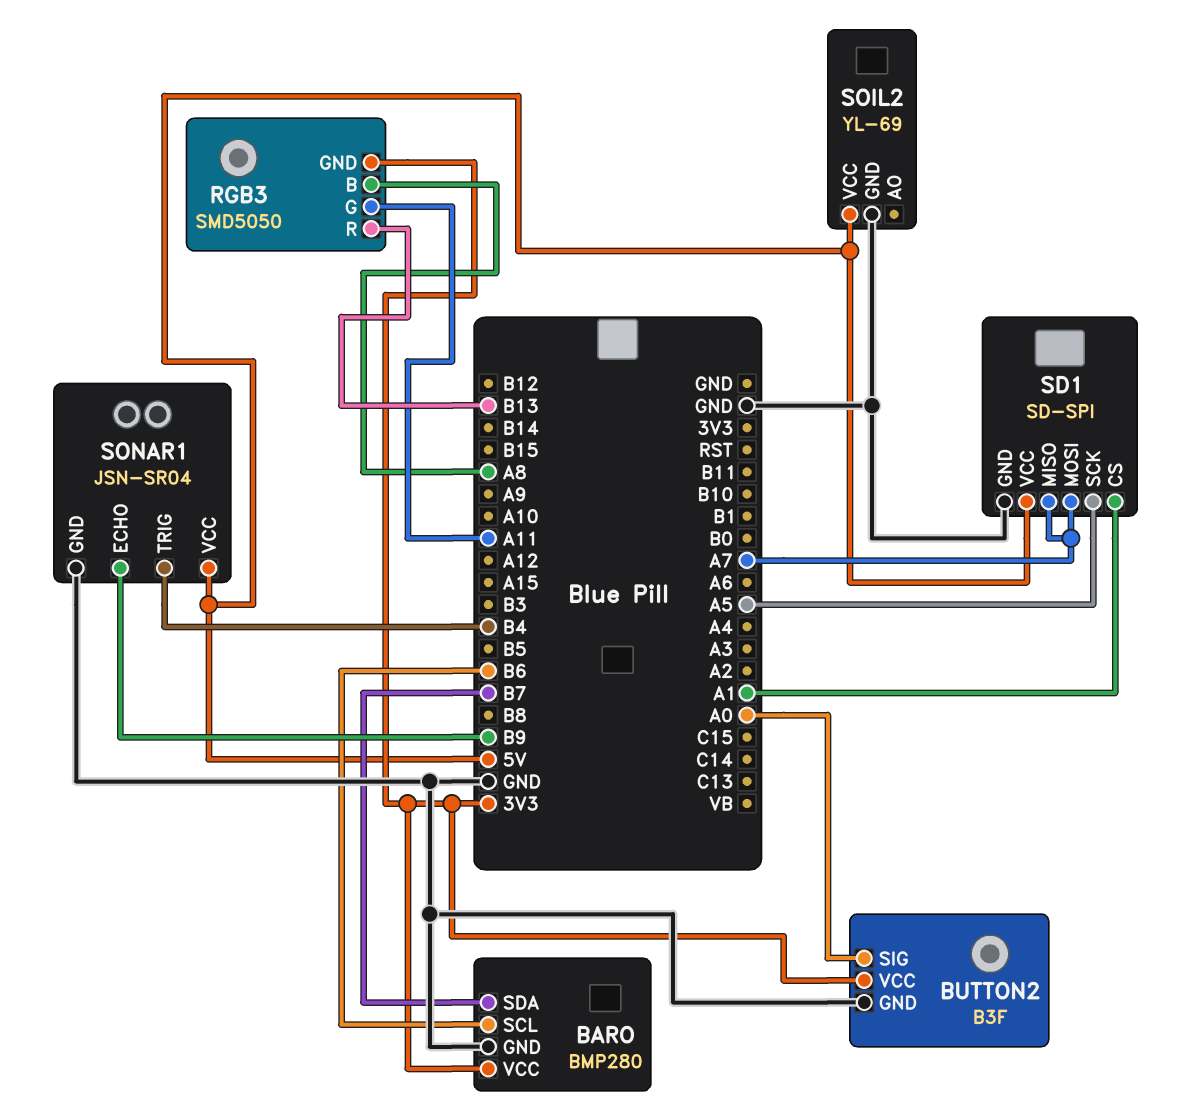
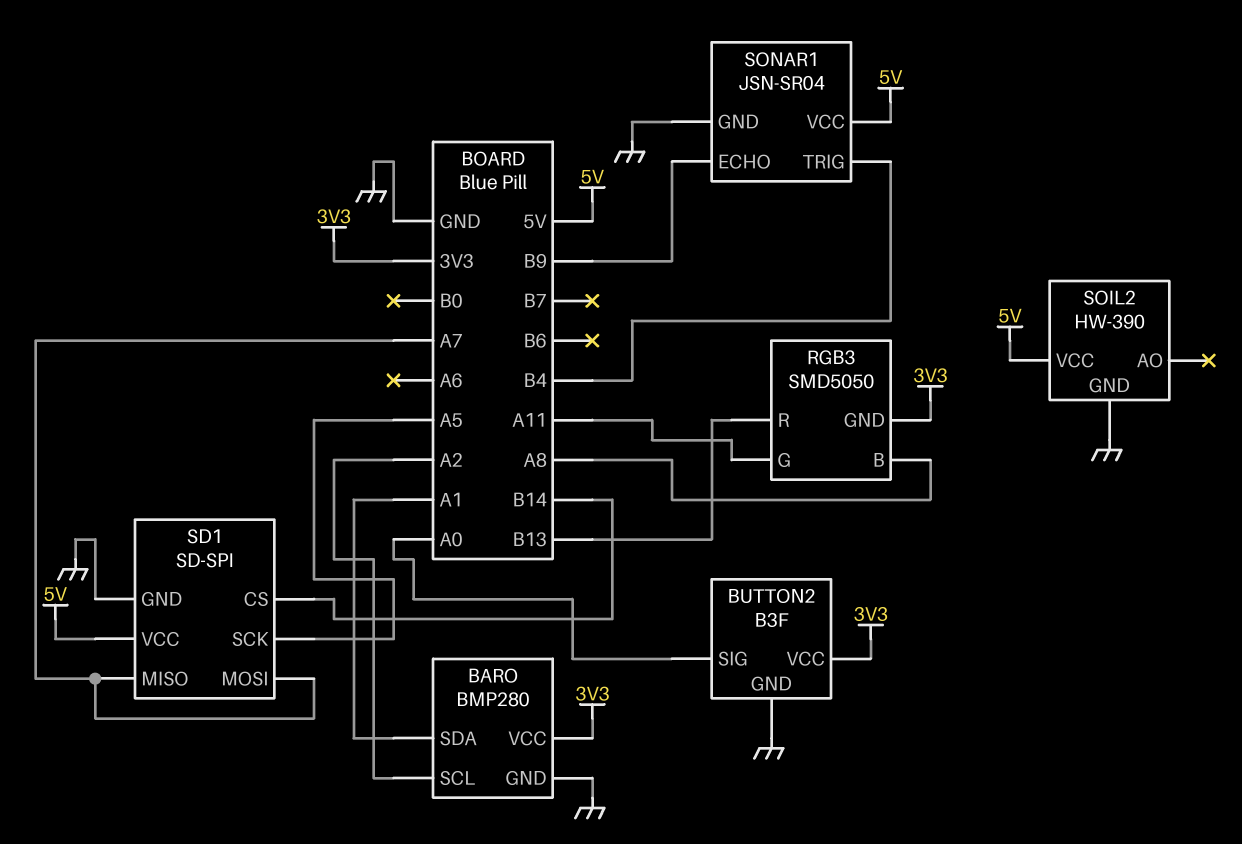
BARO pin SCL: B6 -> A2
BARO pin SDA: B7 -> A1
SD1 pin CS: A1 -> B14
SOIL2: YL-69 -> HW-390

